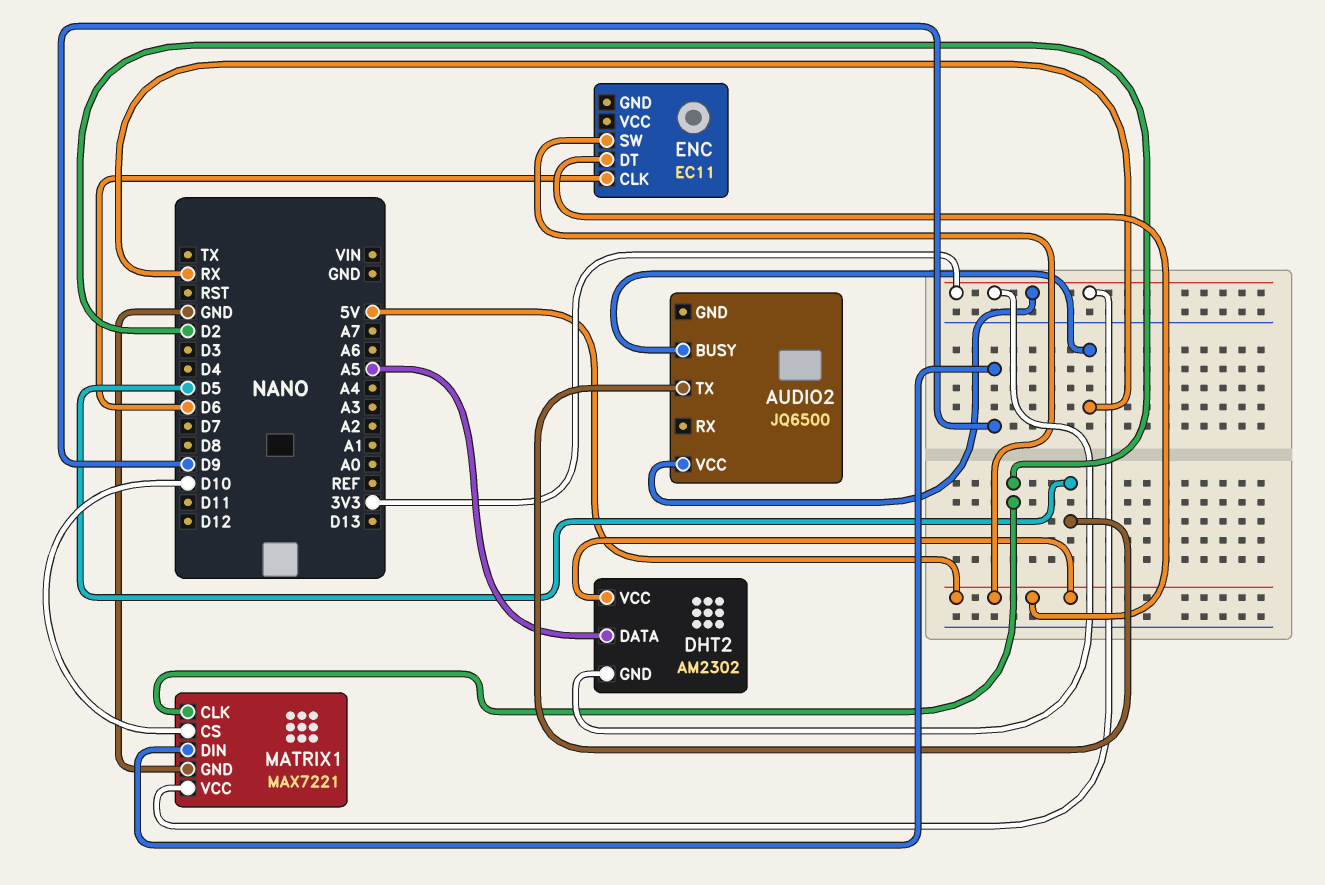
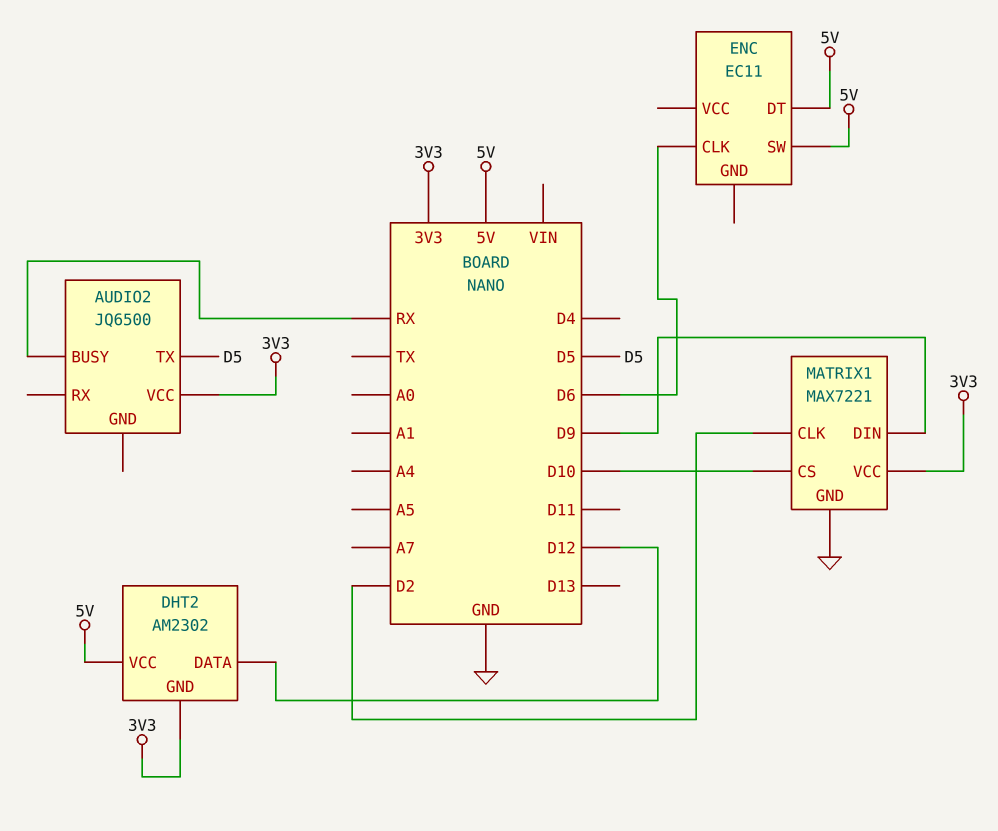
DHT2 pin DATA: A5 -> D12

